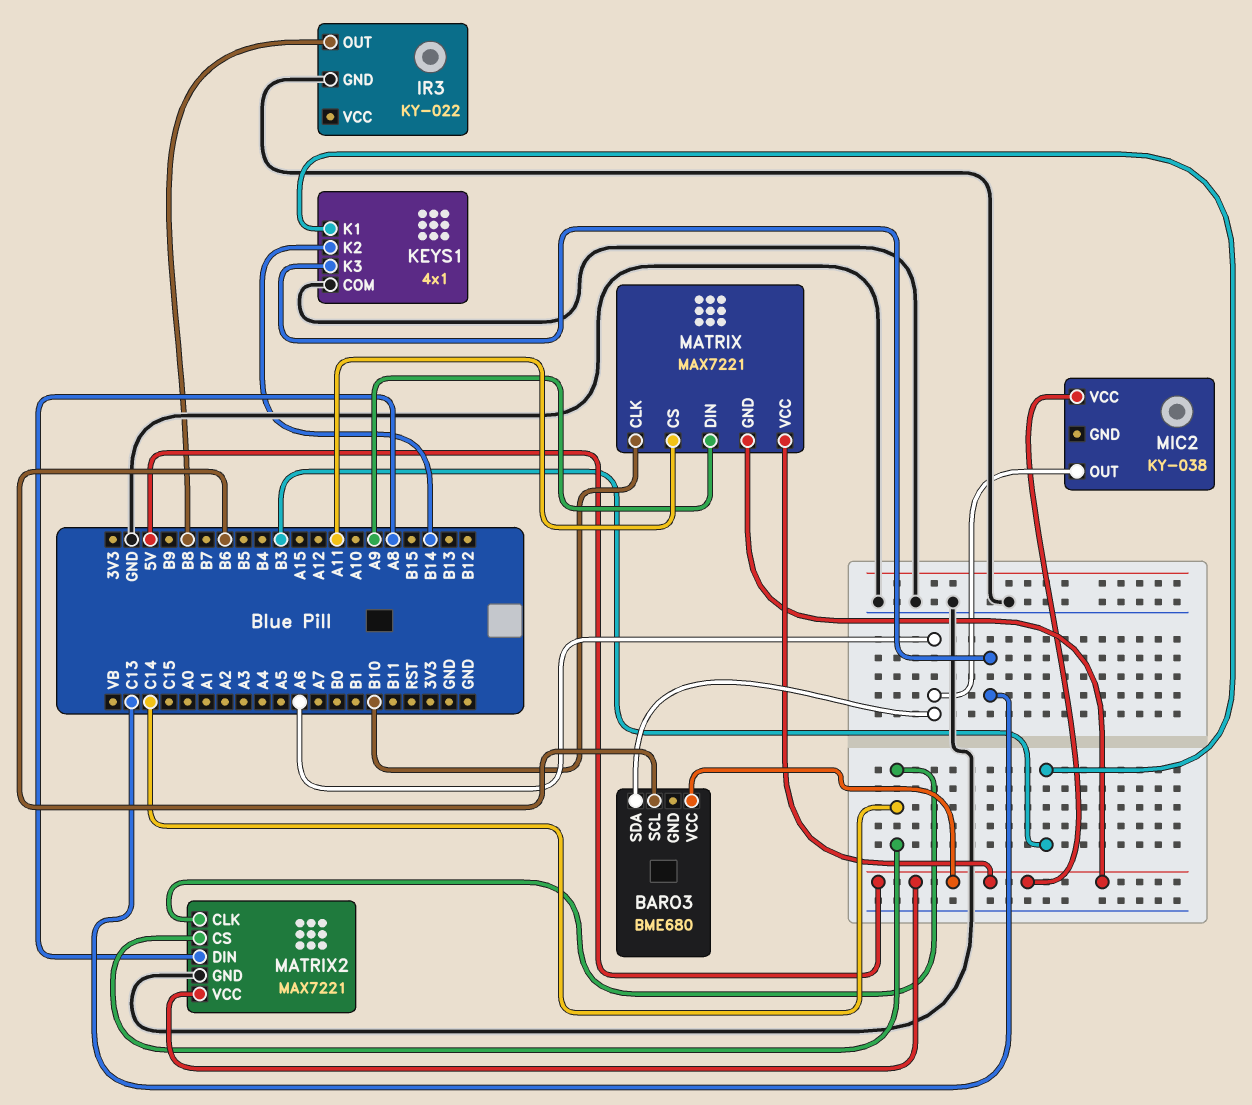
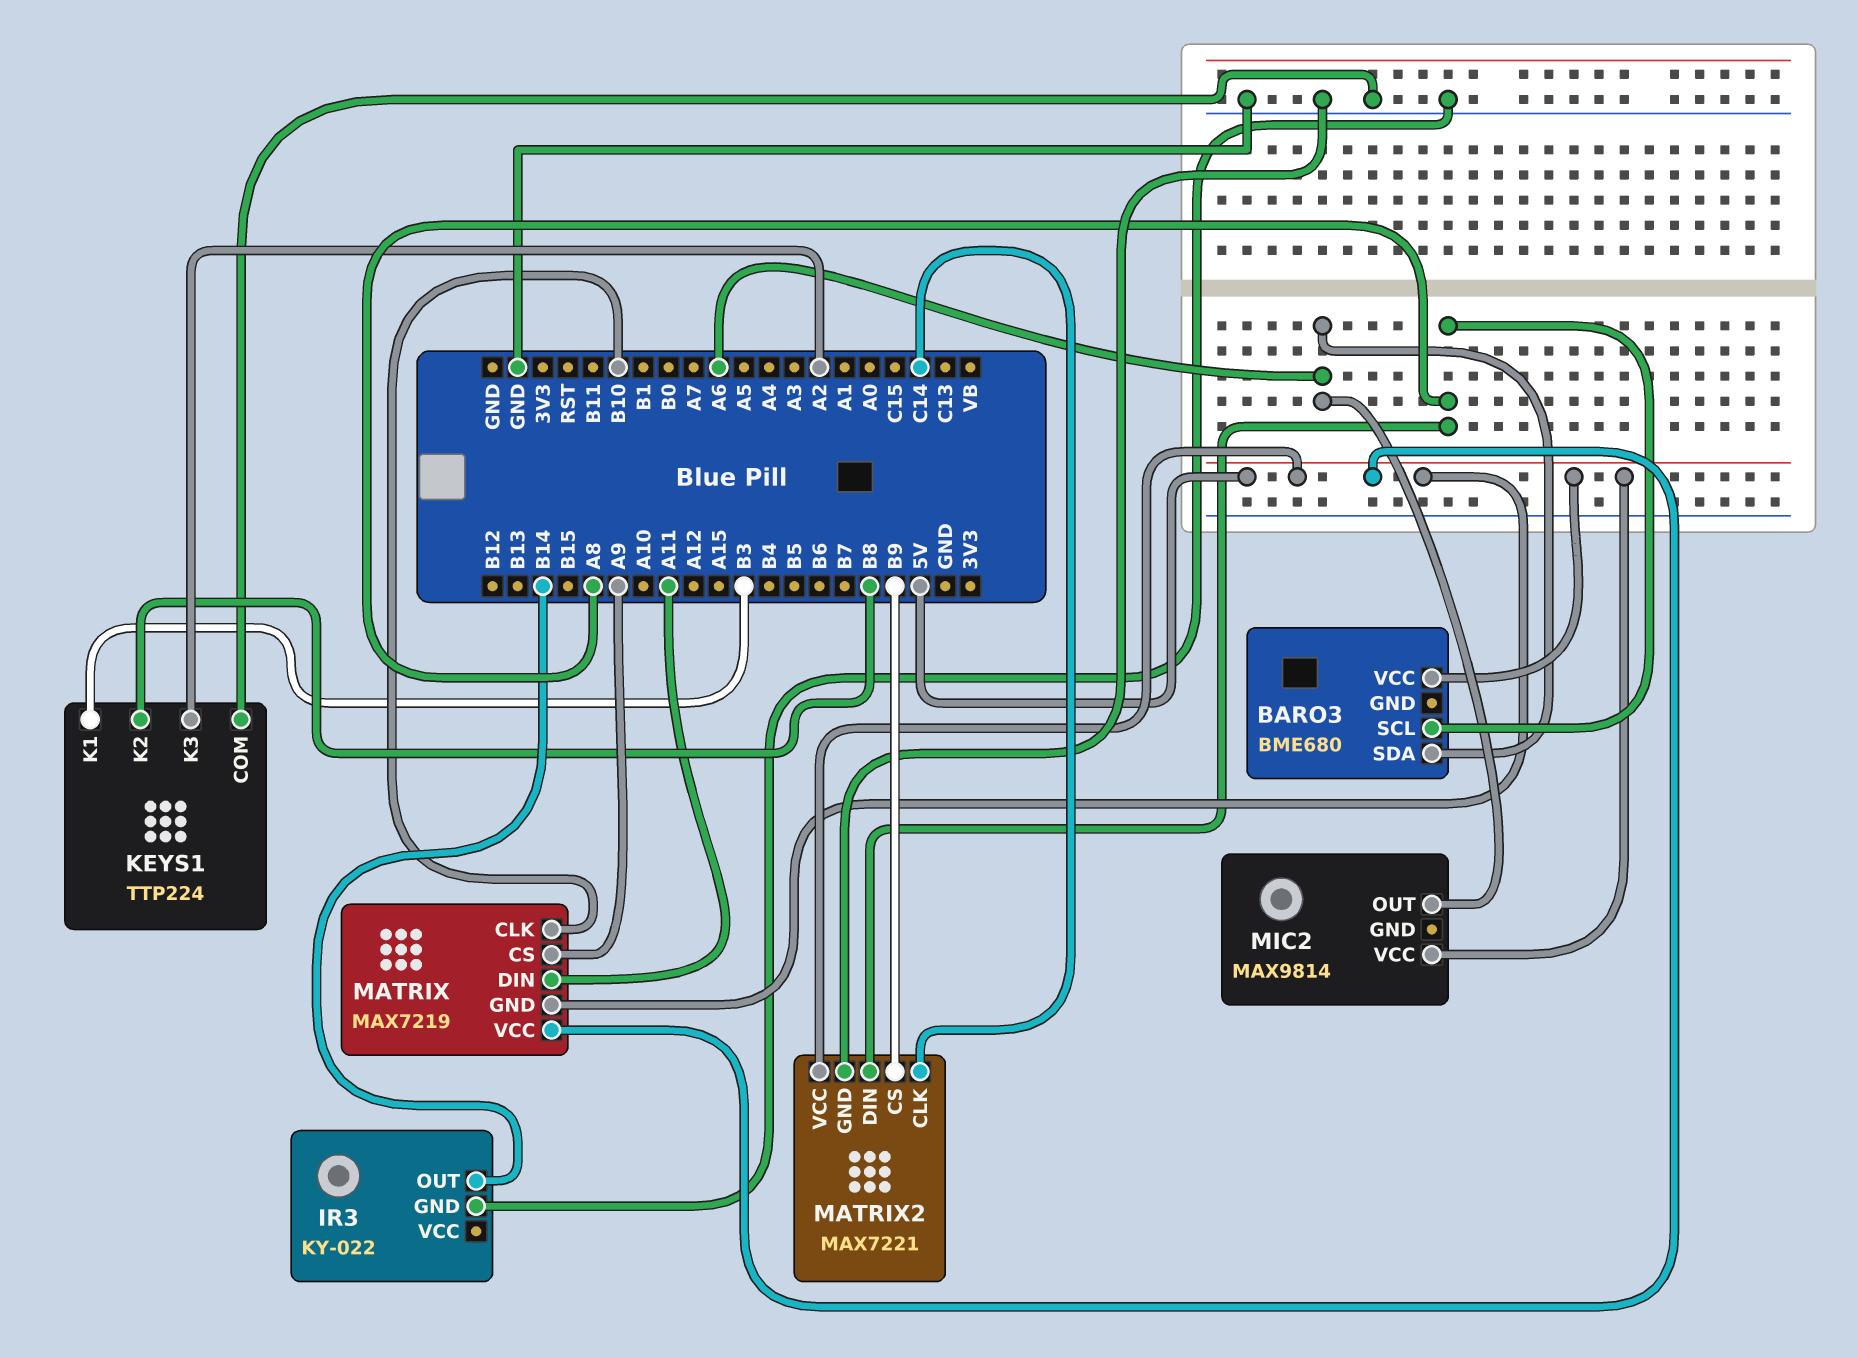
BARO3 pin SCL: B6 -> A8
IR3 pin OUT: B8 -> B14
KEYS1: 4x1 -> TTP224
KEYS1 pin K2: B14 -> B8
KEYS1 pin K3: C13 -> A2
MATRIX: MAX7221 -> MAX7219
MATRIX pin CS: A11 -> A9
MATRIX pin DIN: A9 -> A11
MATRIX2 pin CS: C14 -> B9
MIC2: KY-038 -> MAX9814

